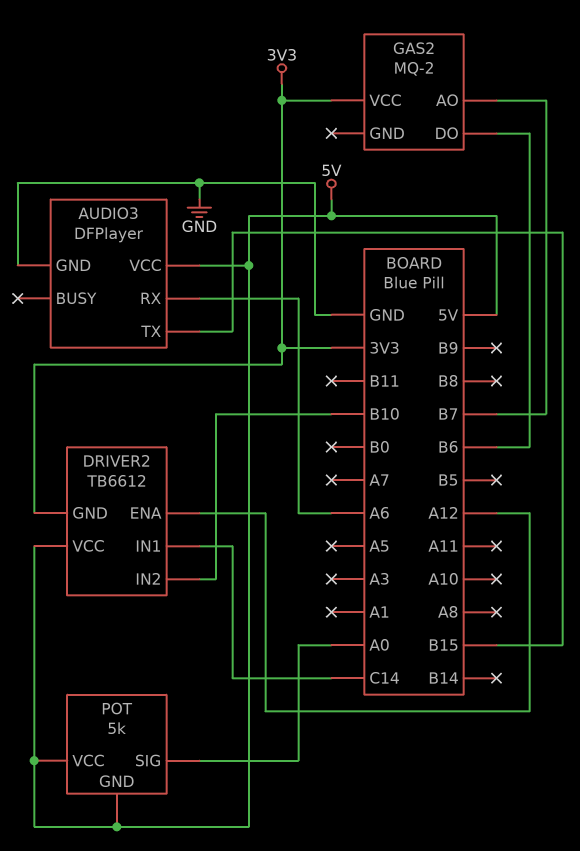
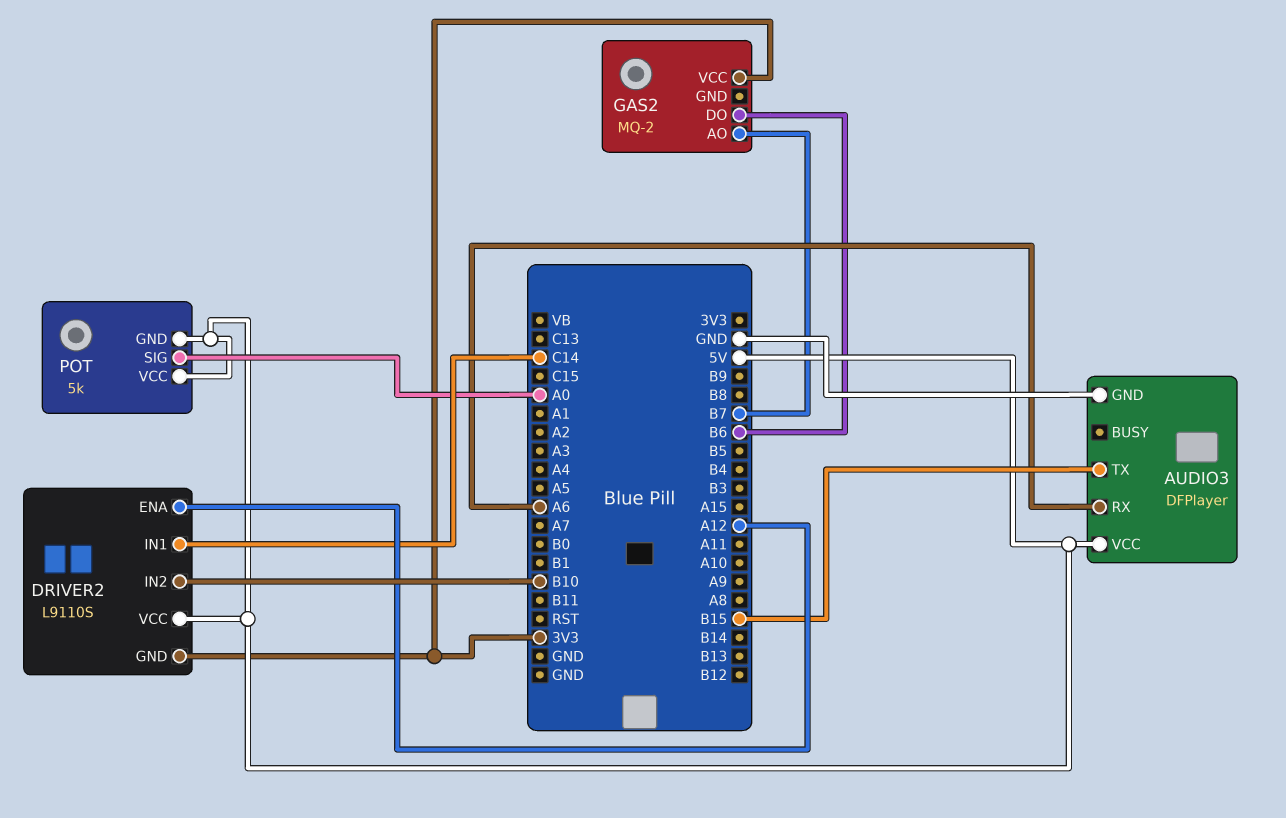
DRIVER2: TB6612 -> L9110S

